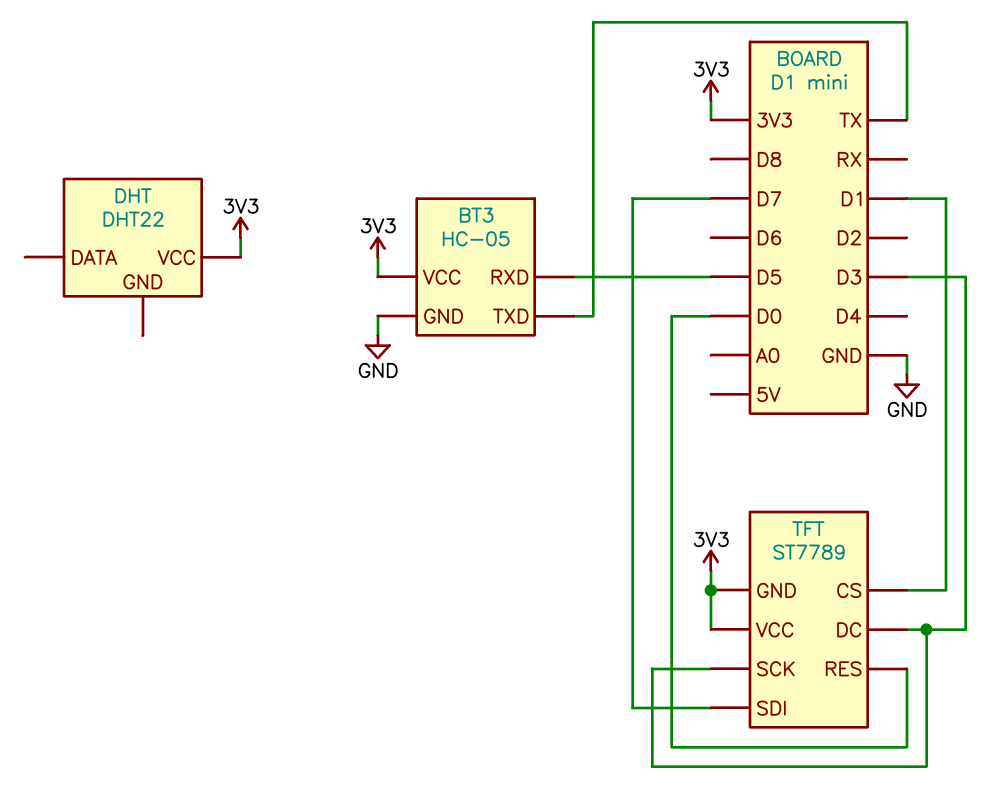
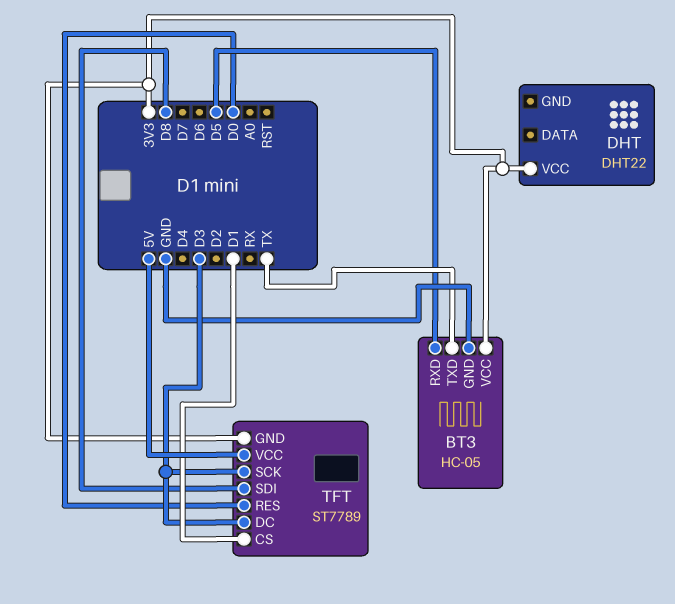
TFT pin SDI: D7 -> D8
TFT pin VCC: 3V3 -> 5V

